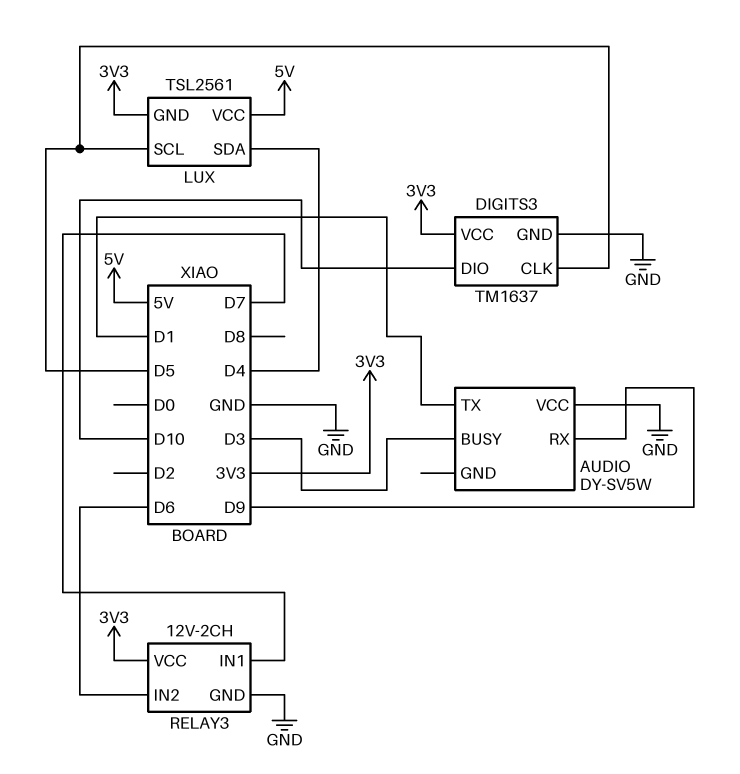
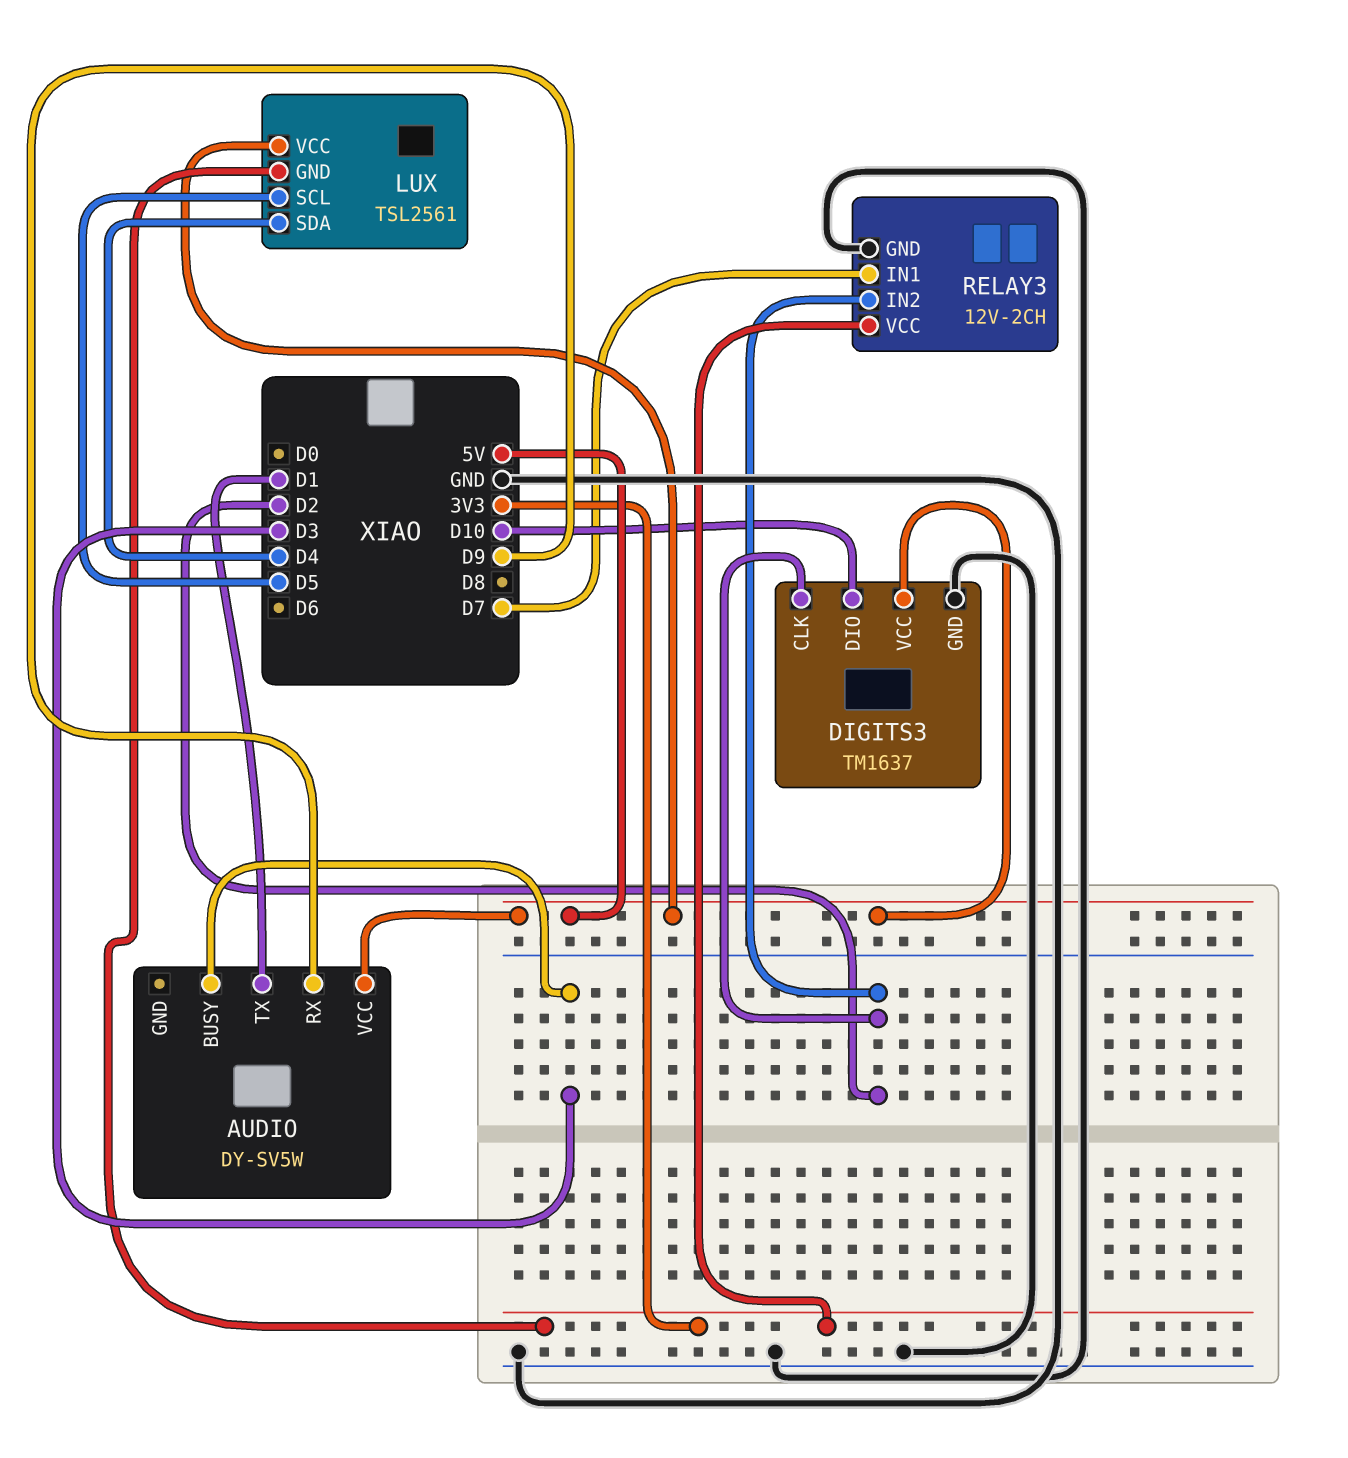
AUDIO pin VCC: GND -> 5V
DIGITS3 pin CLK: D5 -> D2
DIGITS3 pin VCC: 3V3 -> 5V
RELAY3 pin IN2: D6 -> D2

